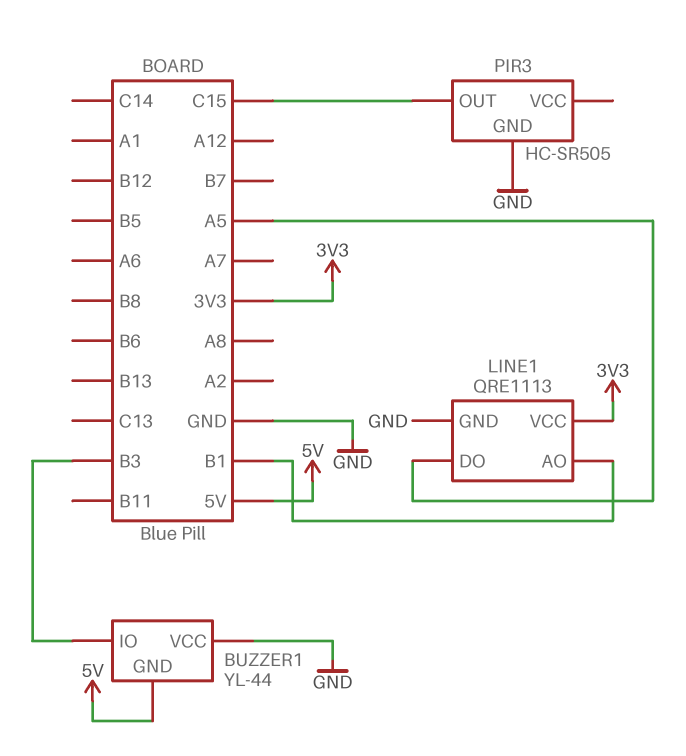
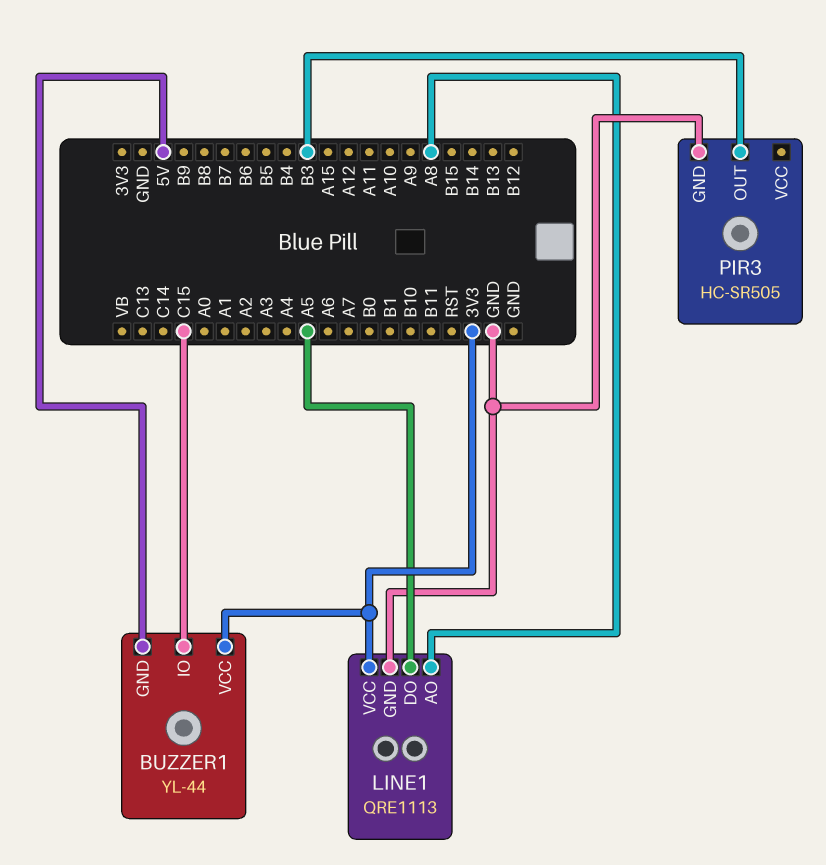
BUZZER1 pin IO: B3 -> C15
BUZZER1 pin VCC: GND -> 3V3
LINE1 pin AO: B1 -> A8
PIR3 pin OUT: C15 -> B3

